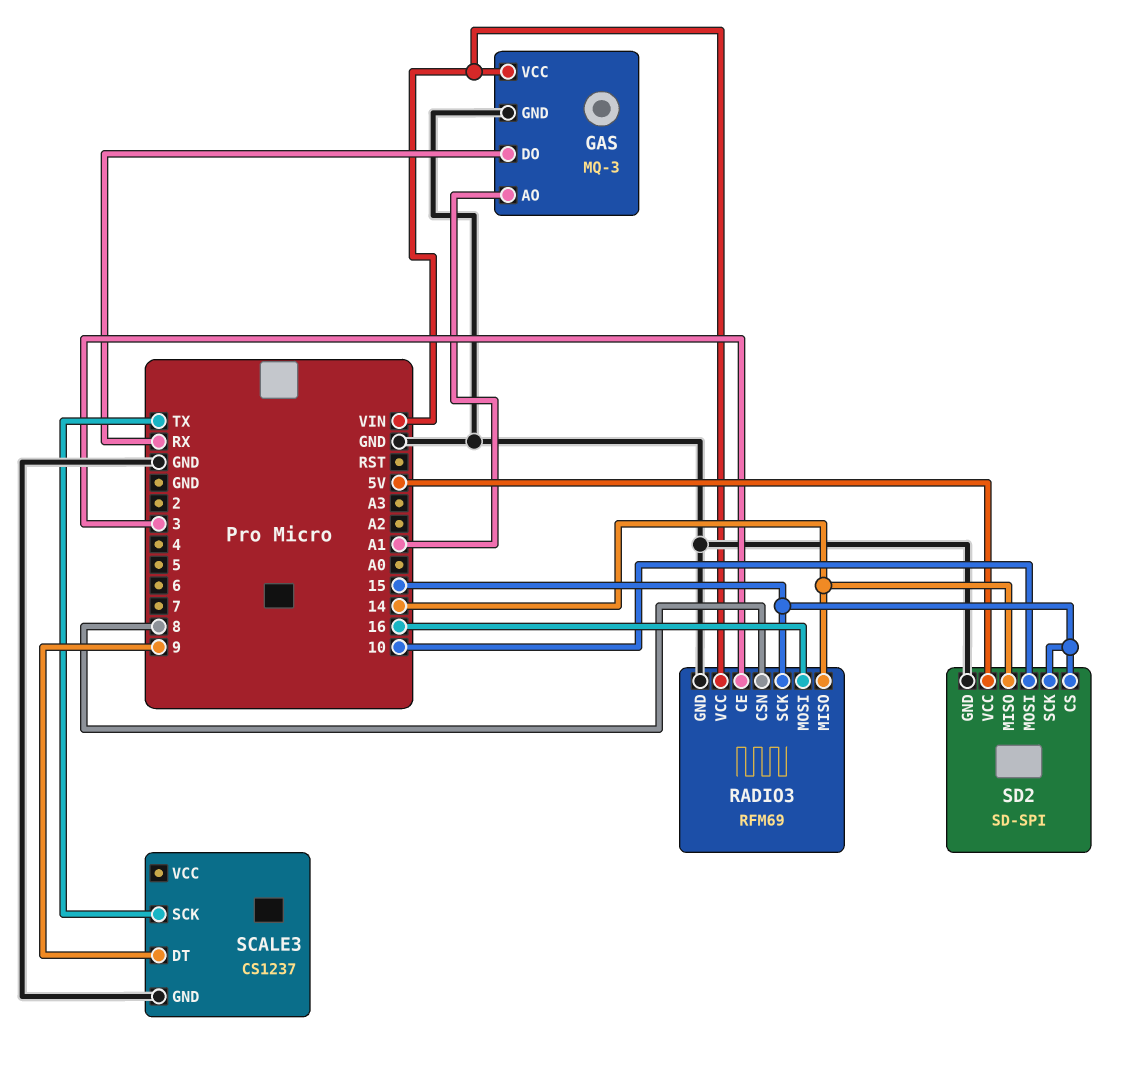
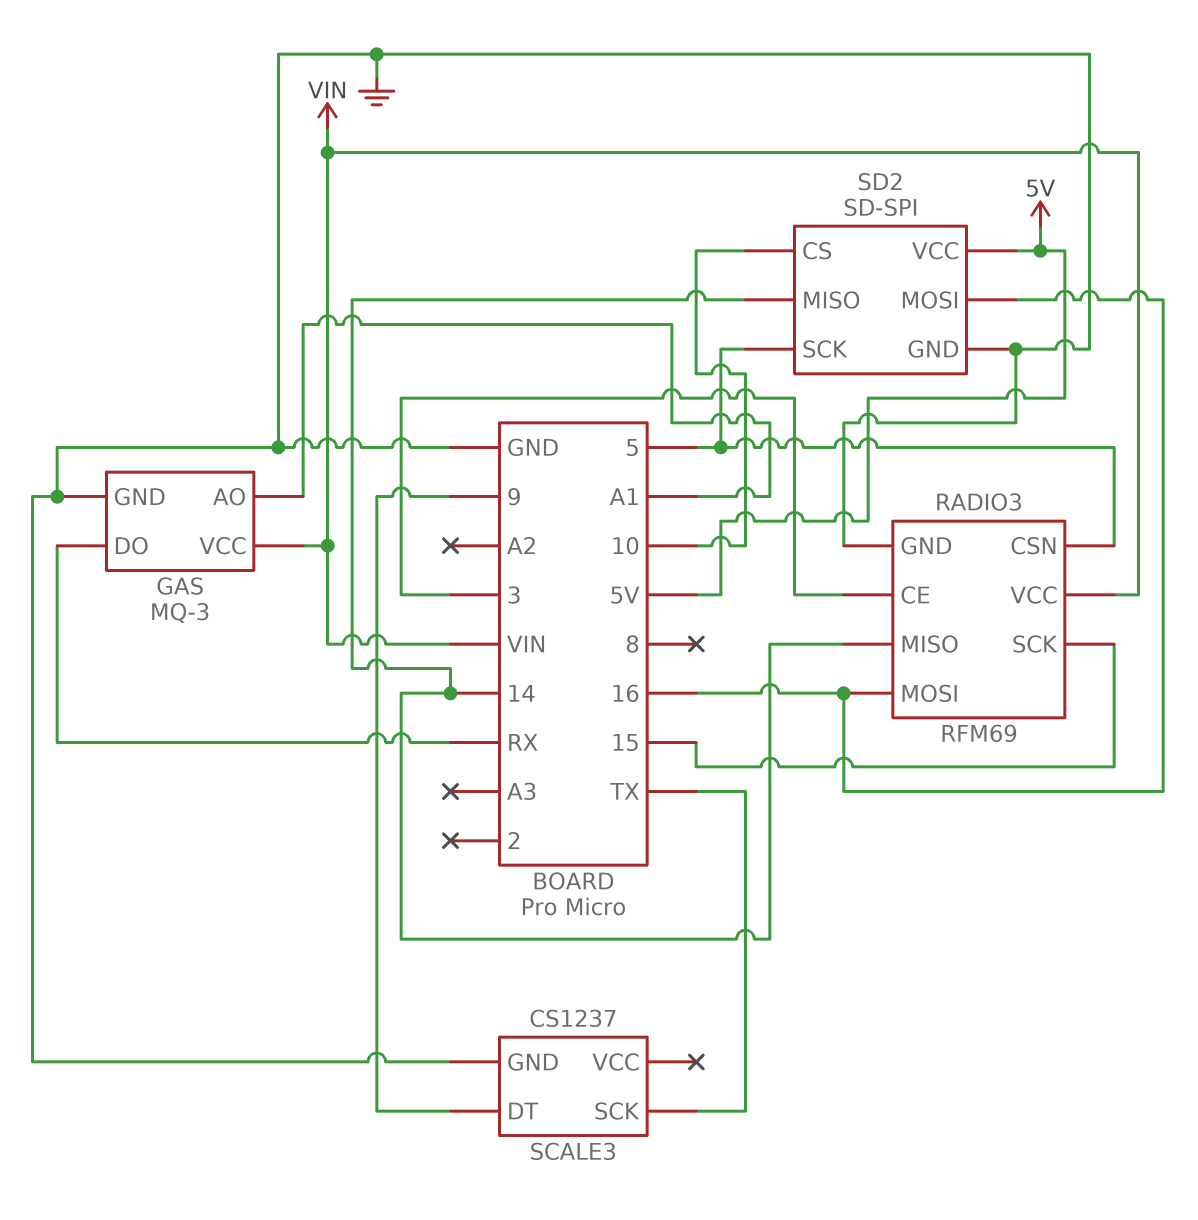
RADIO3 pin CSN: 8 -> 5
SD2 pin CS: 15 -> 10
SD2 pin MOSI: 10 -> 16
SD2 pin SCK: 15 -> 5

